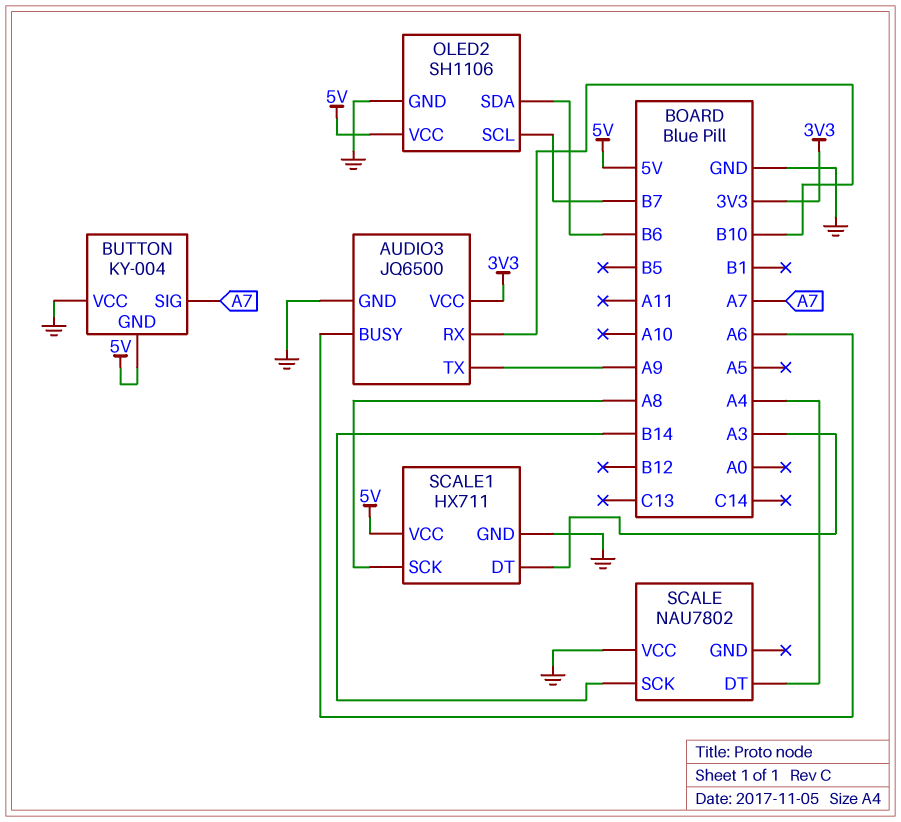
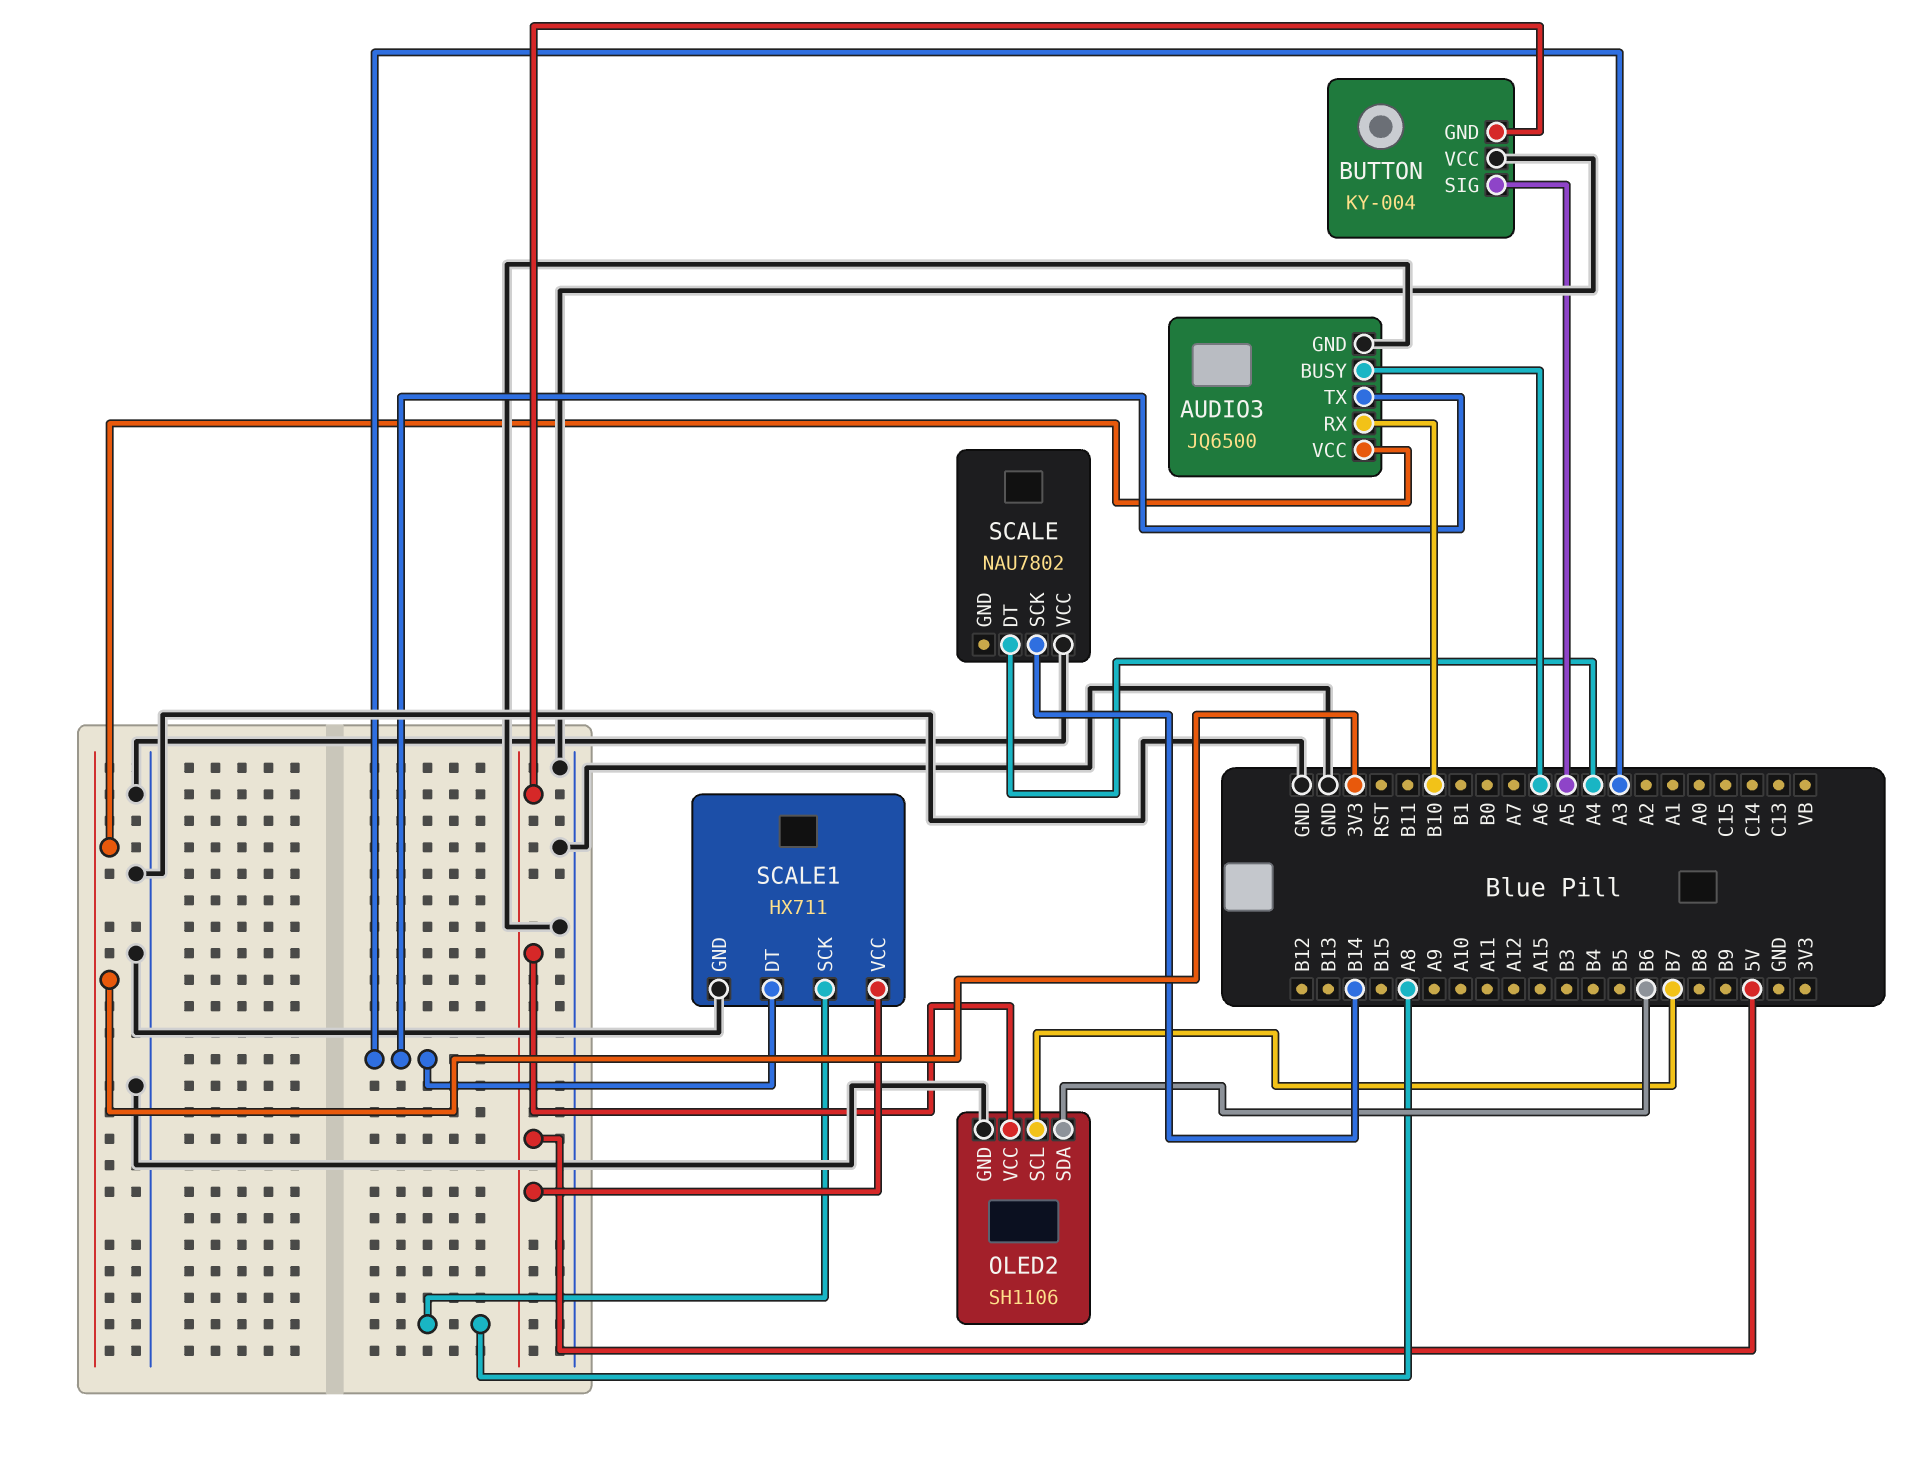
AUDIO3 pin TX: A9 -> A3
BUTTON pin SIG: A7 -> A5

